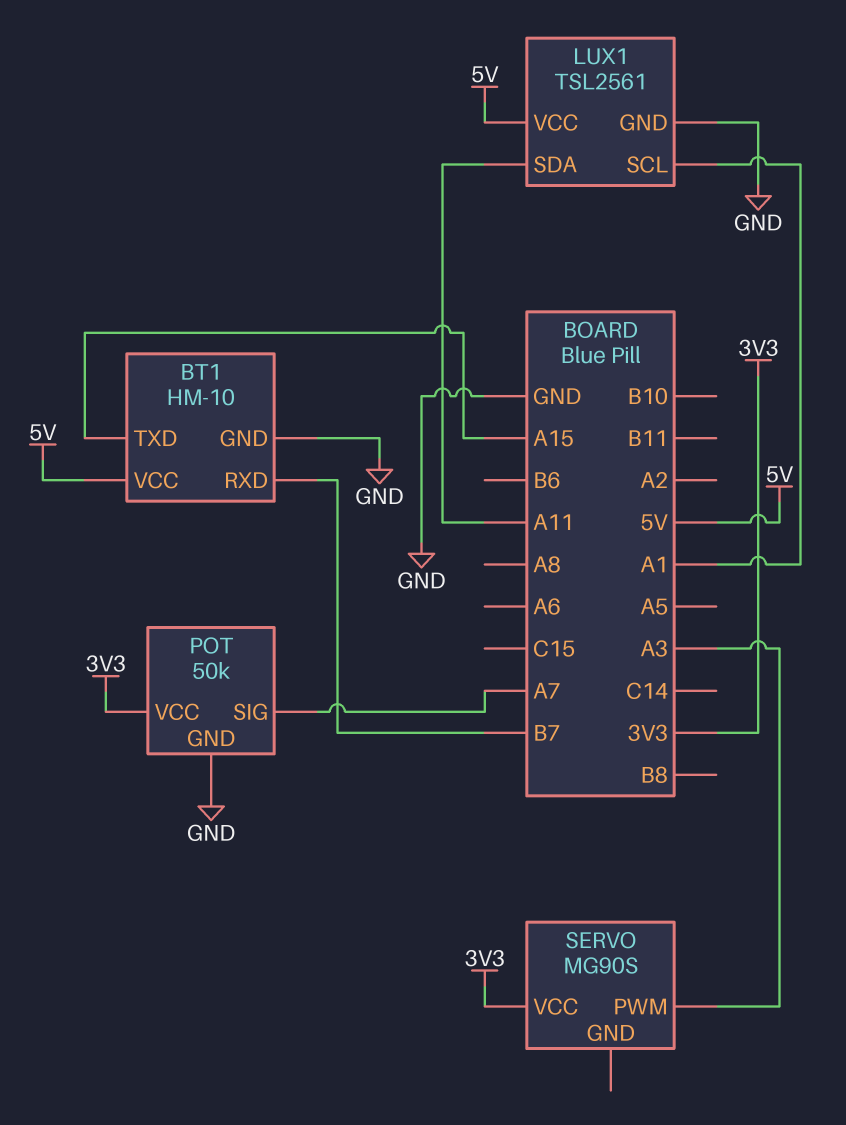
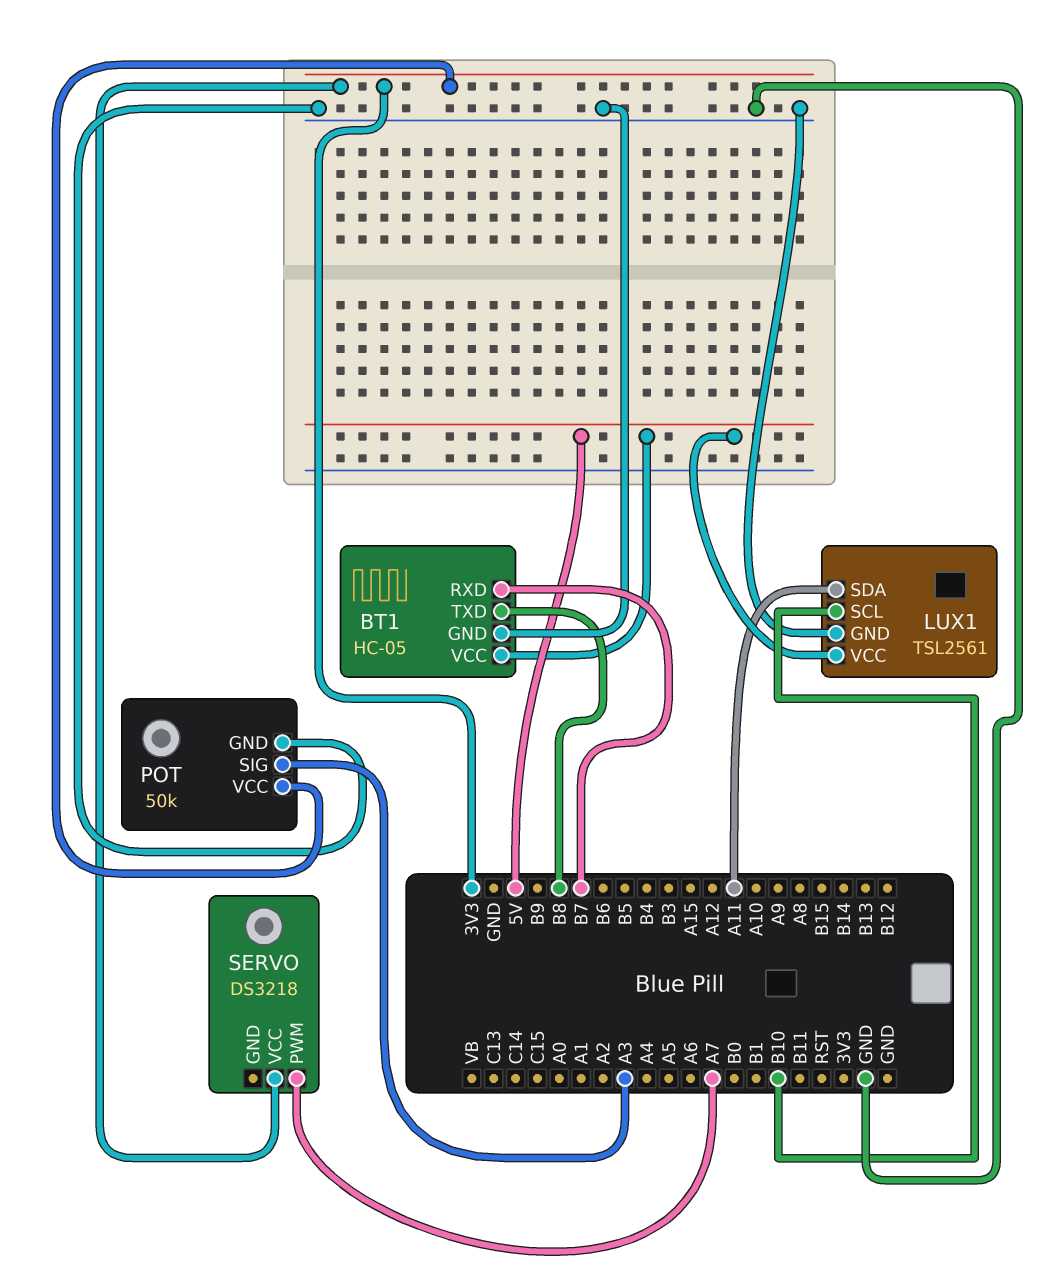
BT1: HM-10 -> HC-05
BT1 pin TXD: A15 -> B8
LUX1 pin SCL: A1 -> B10
POT pin SIG: A7 -> A3
SERVO: MG90S -> DS3218
SERVO pin PWM: A3 -> A7

